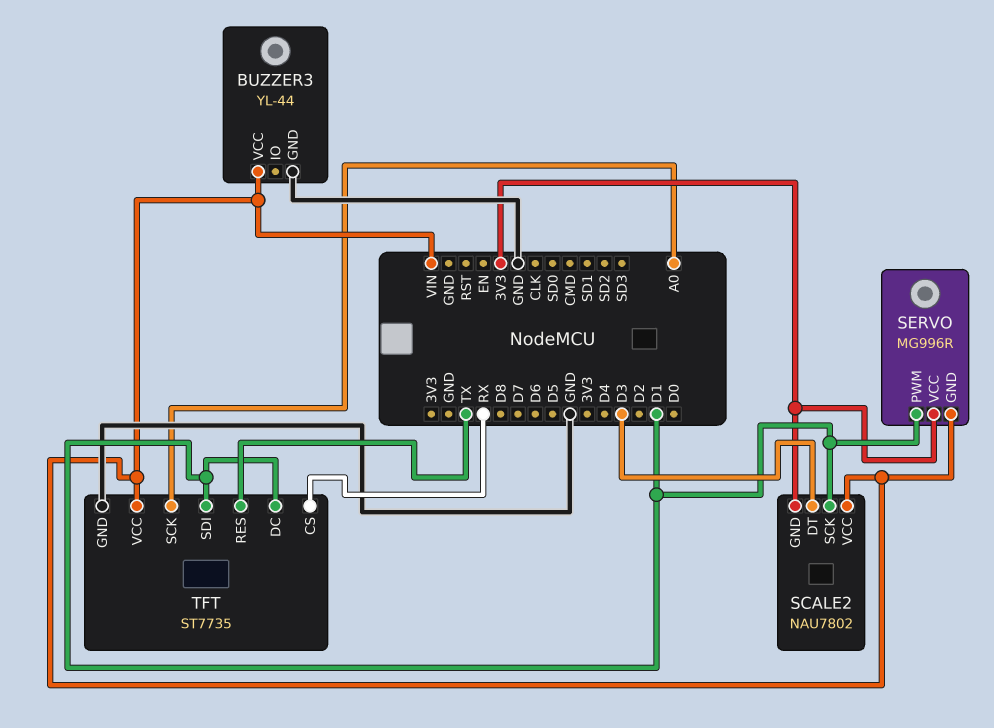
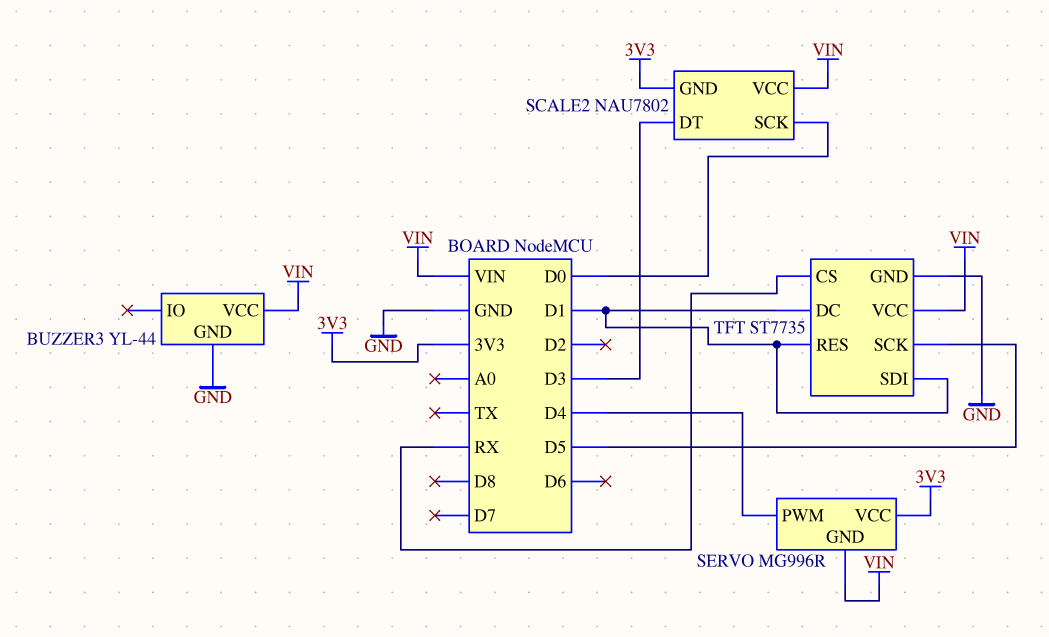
SCALE2 pin SCK: D1 -> D0
SERVO pin PWM: D1 -> D4
TFT pin RES: TX -> D1
TFT pin SCK: A0 -> D5

